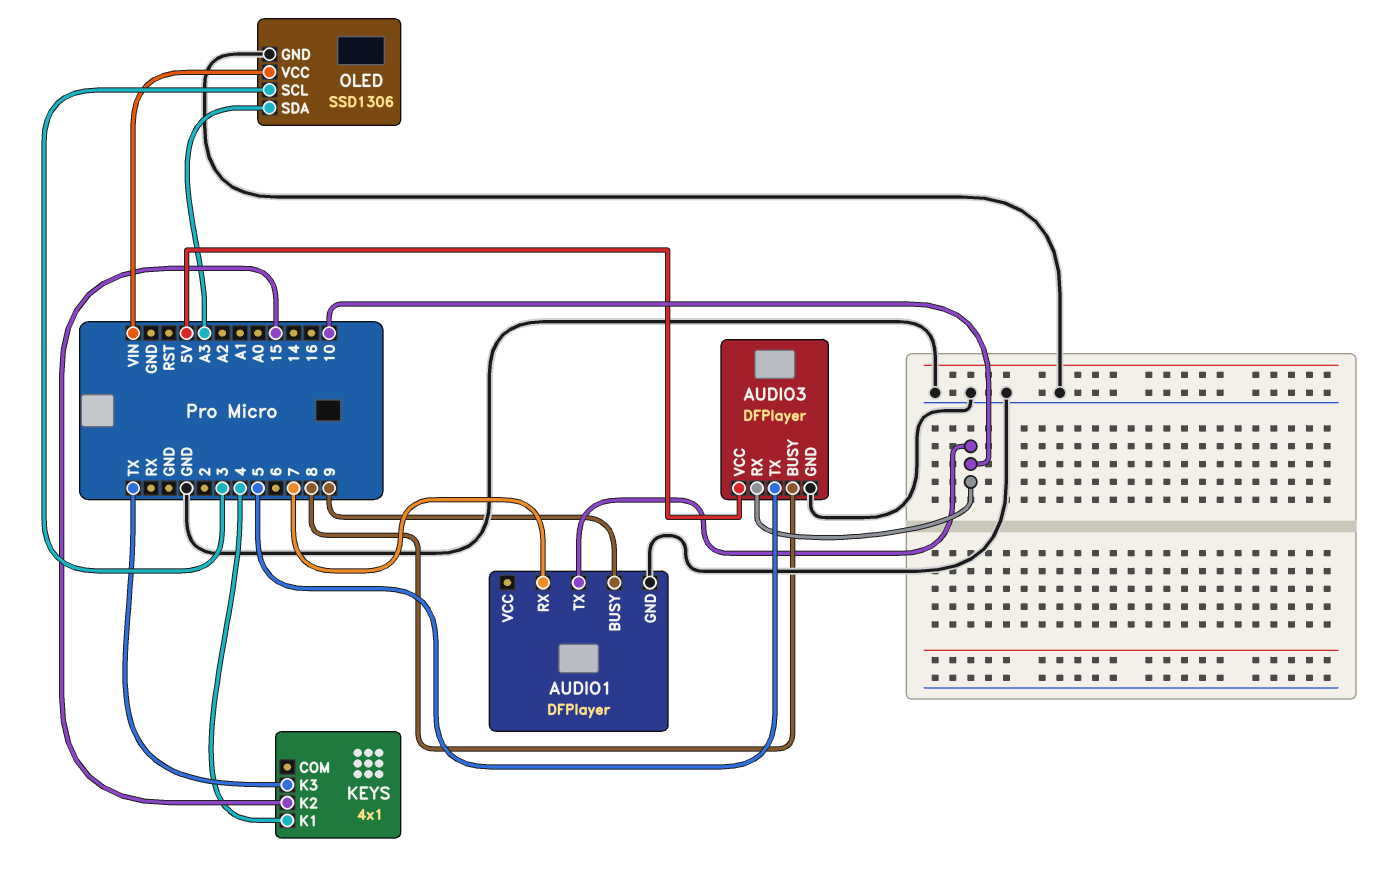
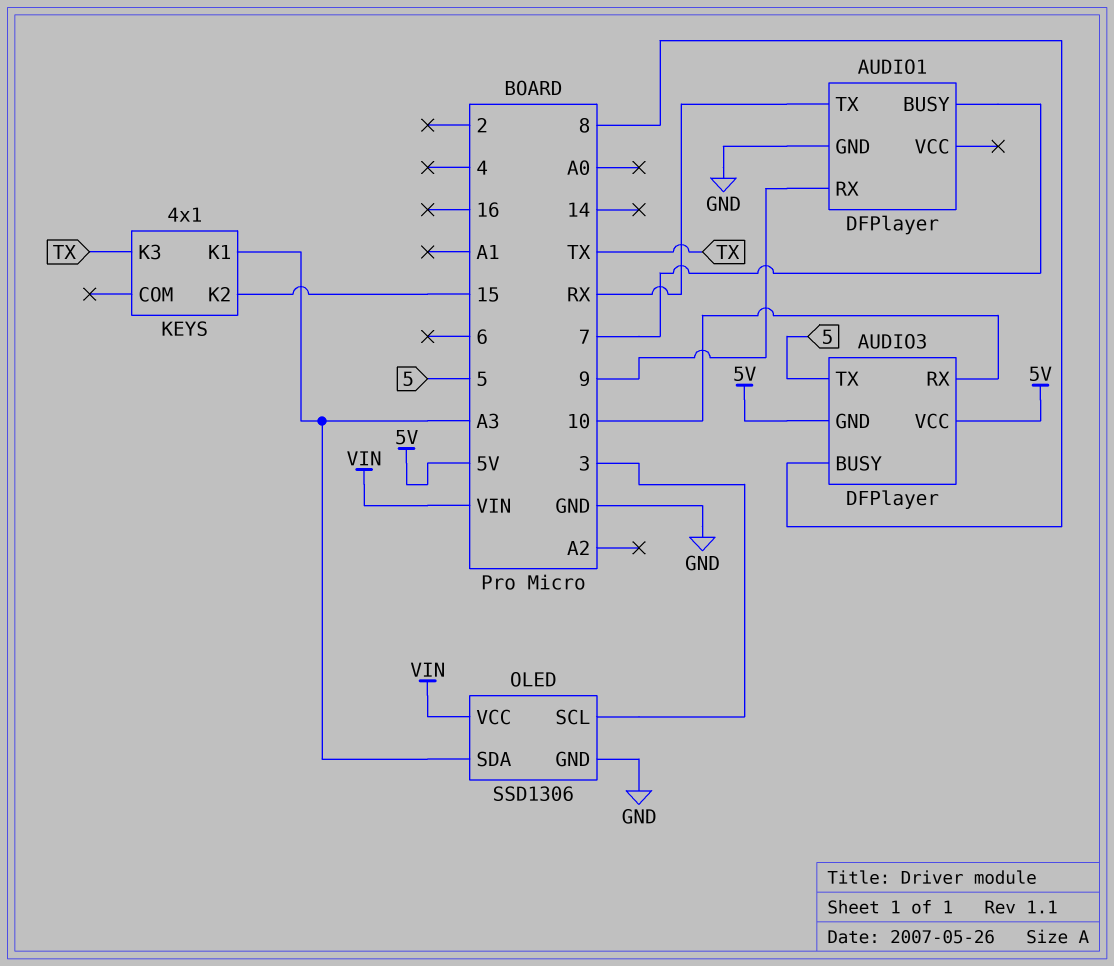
AUDIO1 pin BUSY: 9 -> 7
AUDIO1 pin RX: 7 -> 9
AUDIO1 pin TX: 10 -> RX
AUDIO3 pin GND: GND -> 5V
KEYS pin K1: 4 -> A3

